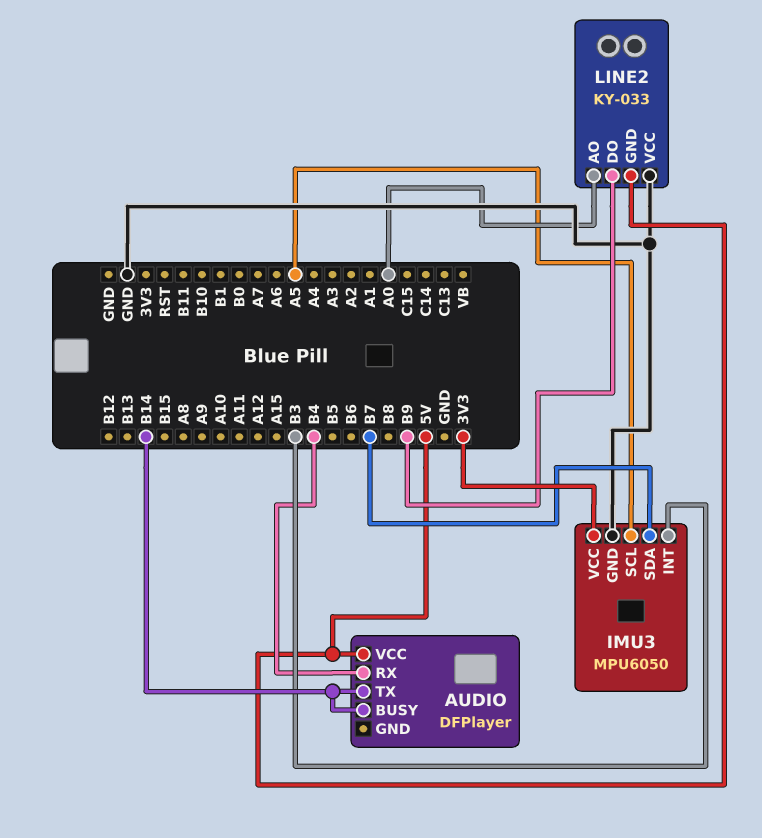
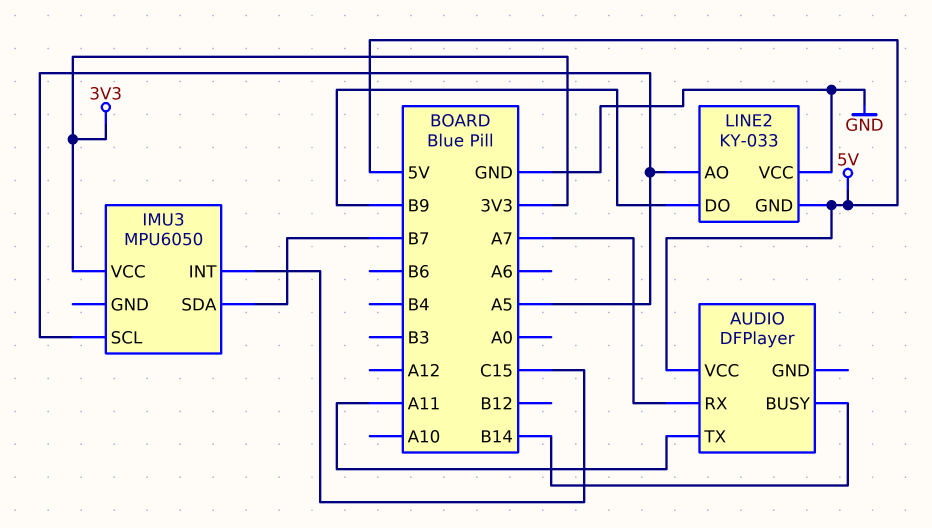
AUDIO pin RX: B4 -> A7
AUDIO pin TX: B14 -> A11
IMU3 pin GND: GND -> none
IMU3 pin INT: B3 -> C15
LINE2 pin AO: A0 -> A5

